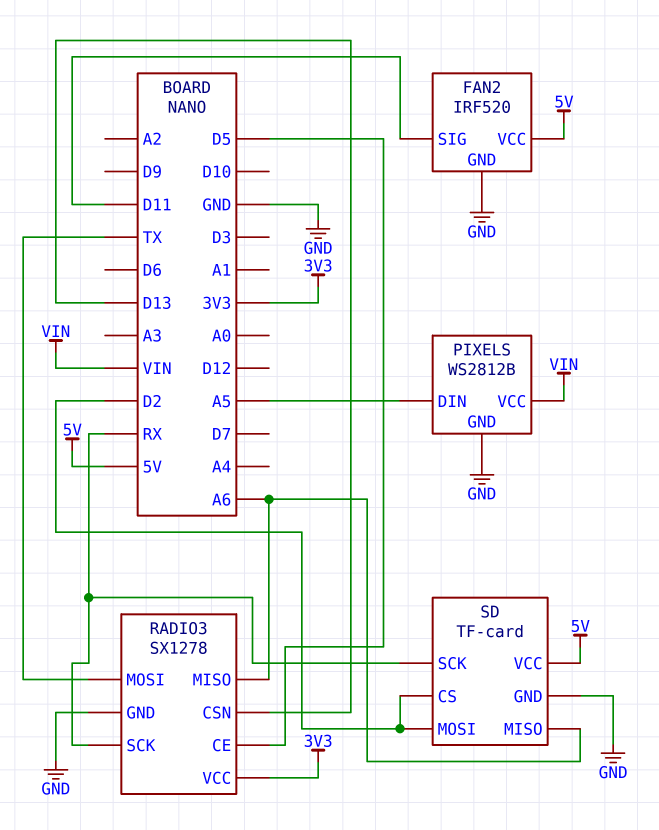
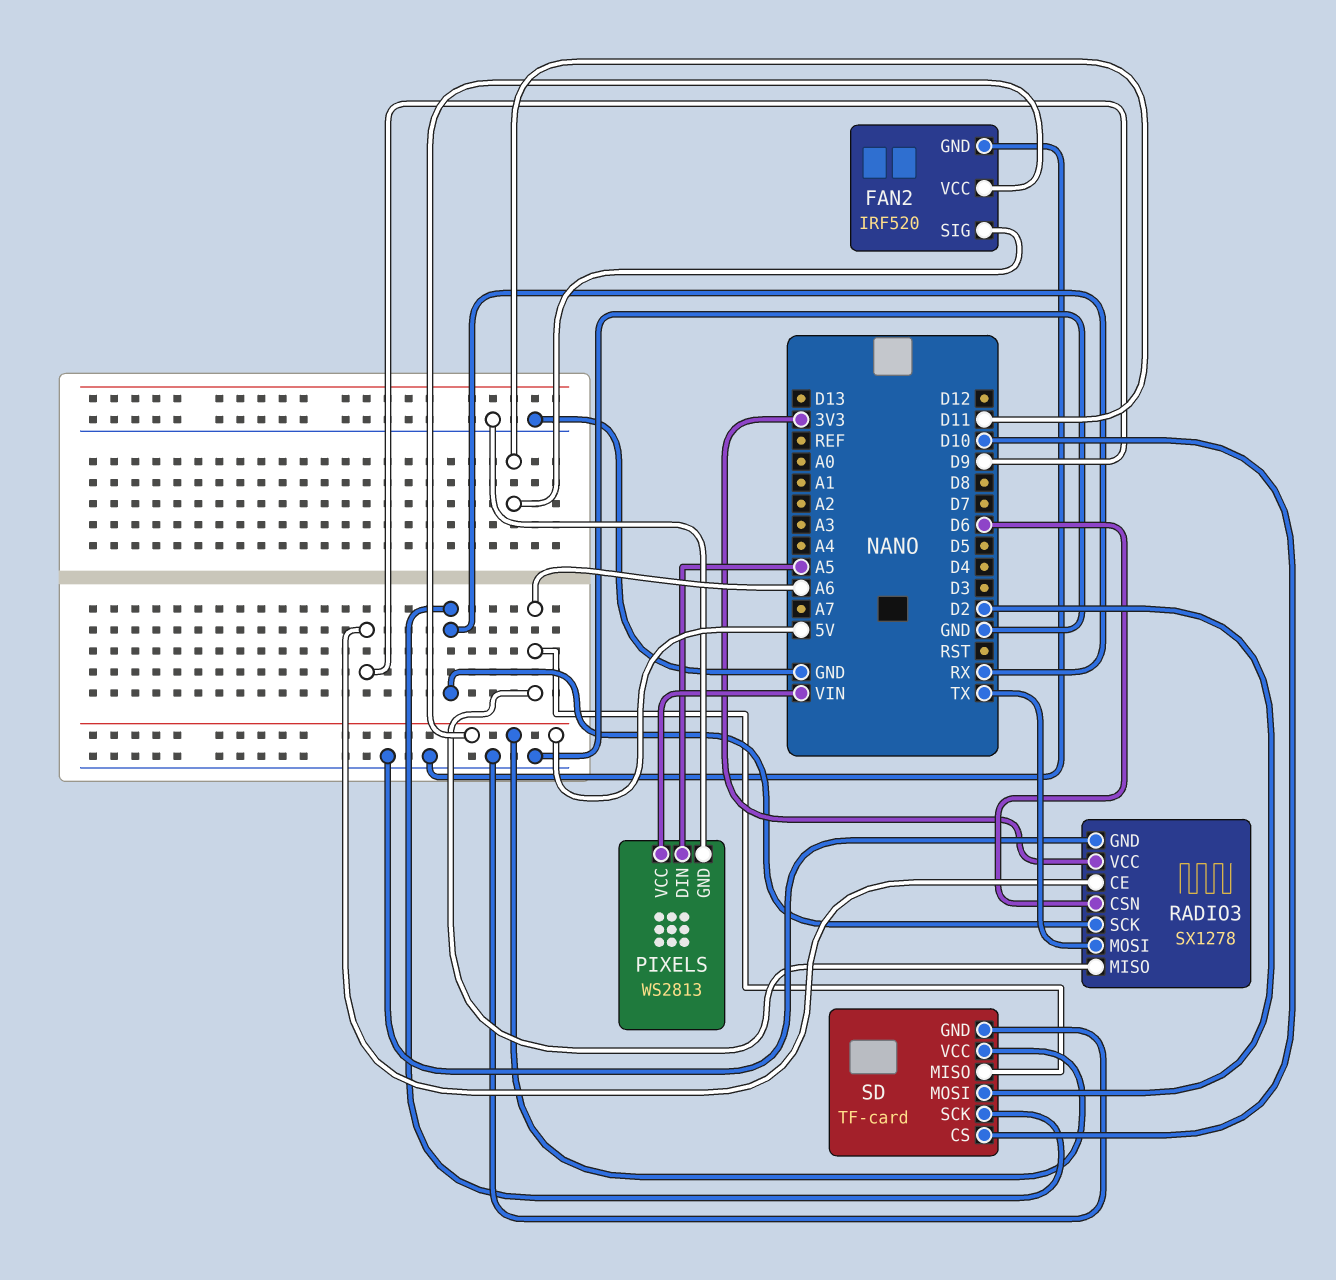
PIXELS: WS2812B -> WS2813
RADIO3 pin CE: D5 -> D9
RADIO3 pin CSN: D13 -> D6
SD pin CS: D2 -> D10

